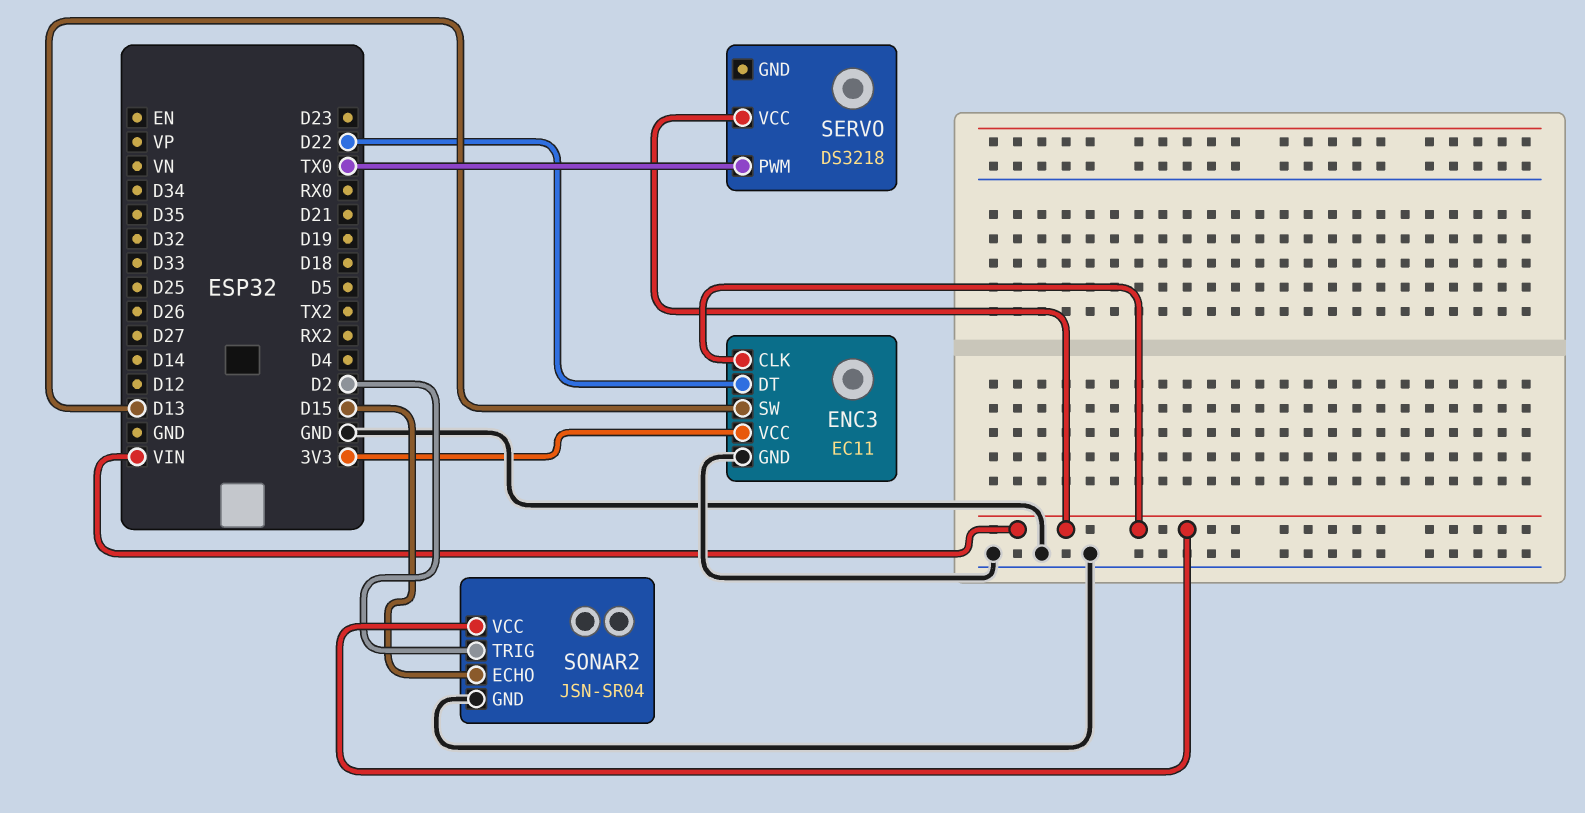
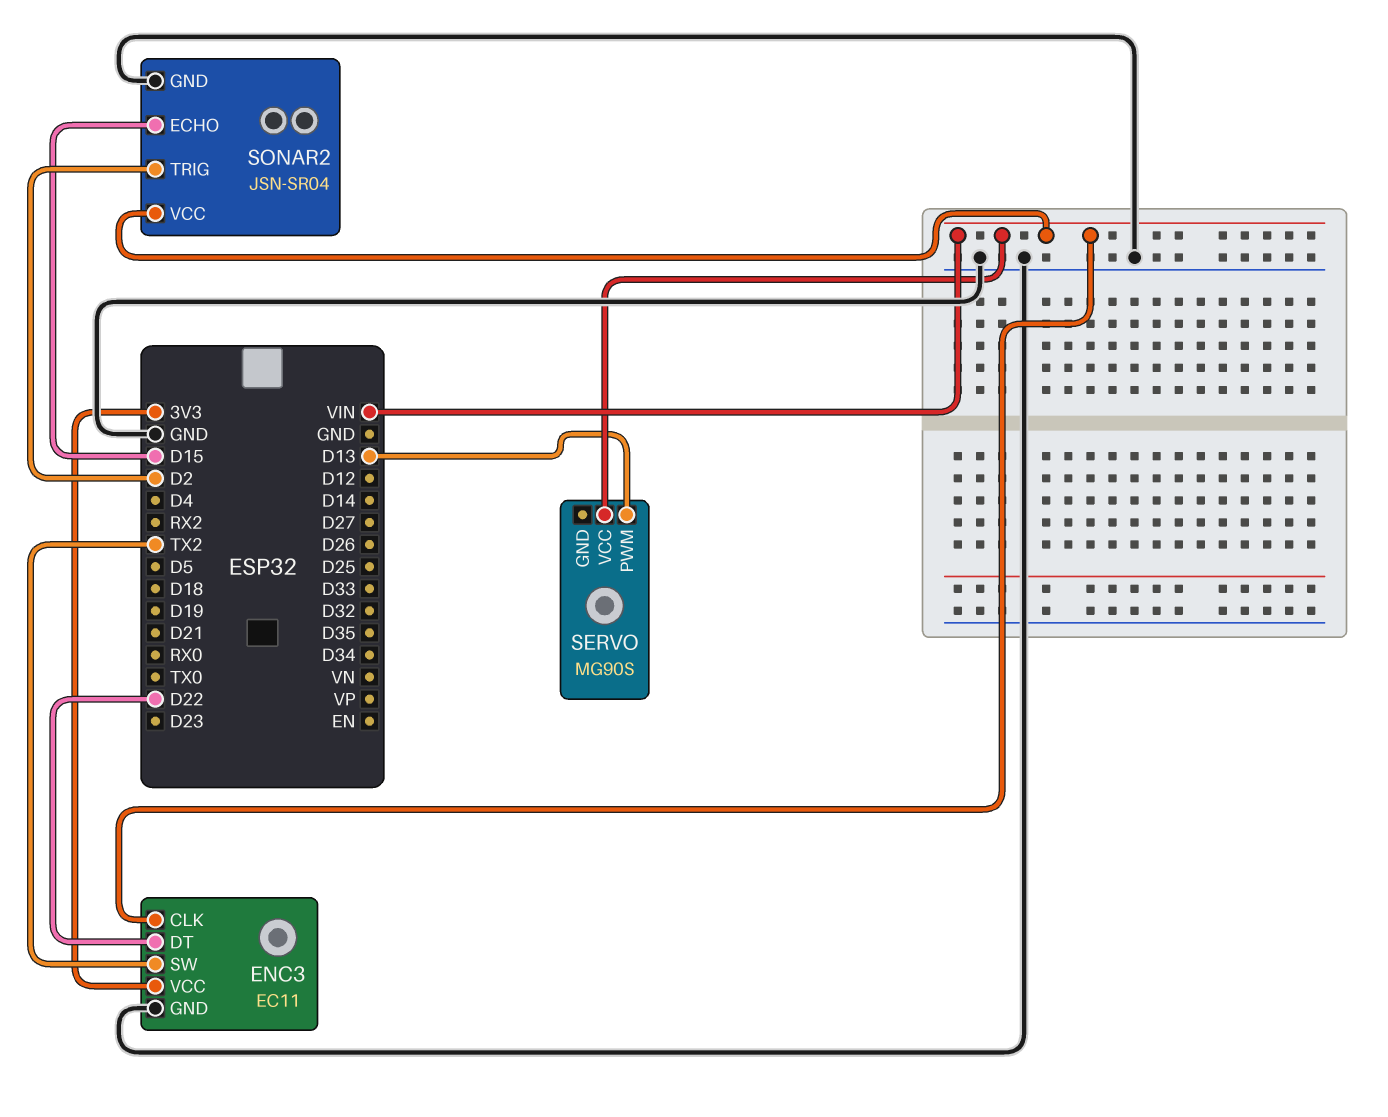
ENC3 pin SW: D13 -> TX2
SERVO: DS3218 -> MG90S
SERVO pin PWM: TX0 -> D13

